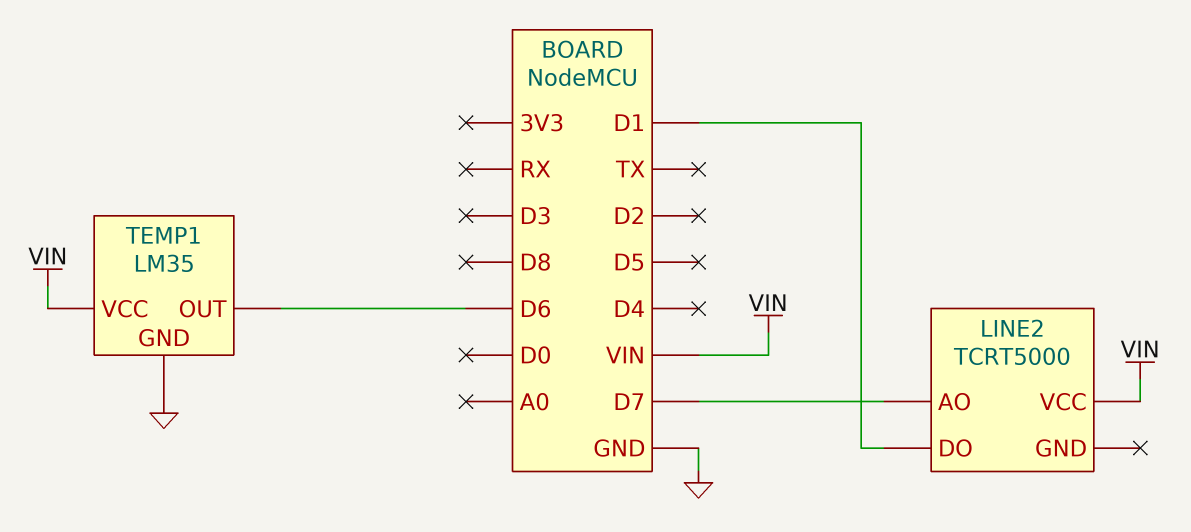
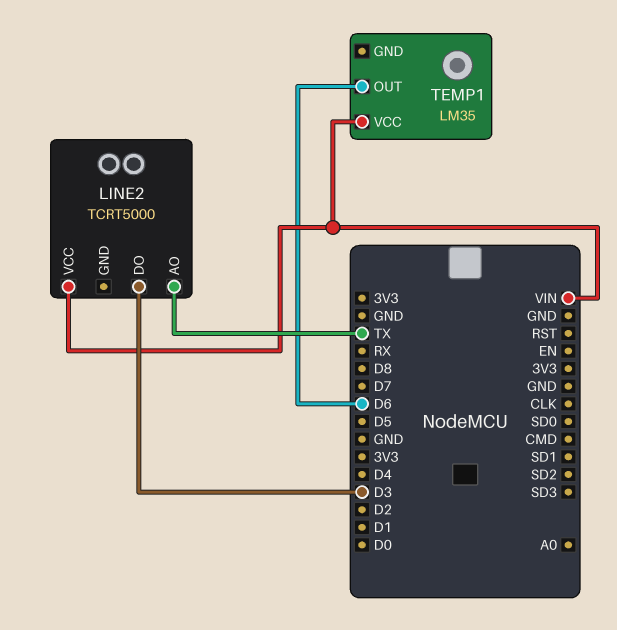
LINE2 pin AO: D7 -> TX
LINE2 pin DO: D1 -> D3
TEMP1 pin GND: GND -> none

